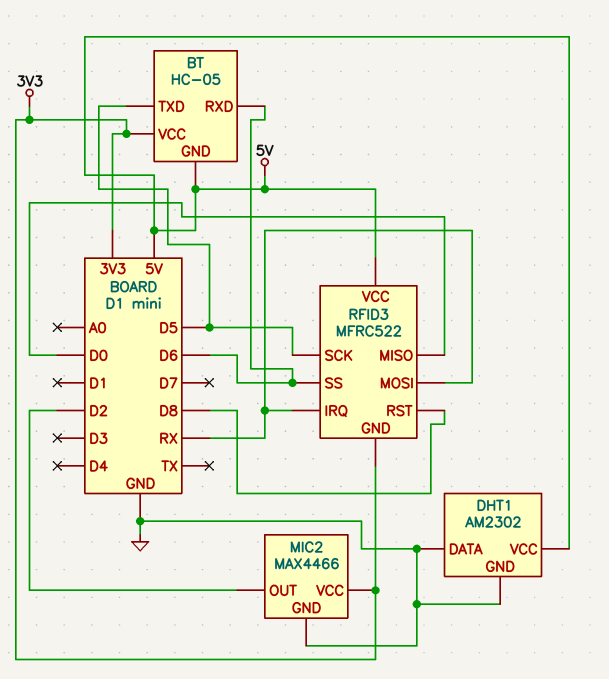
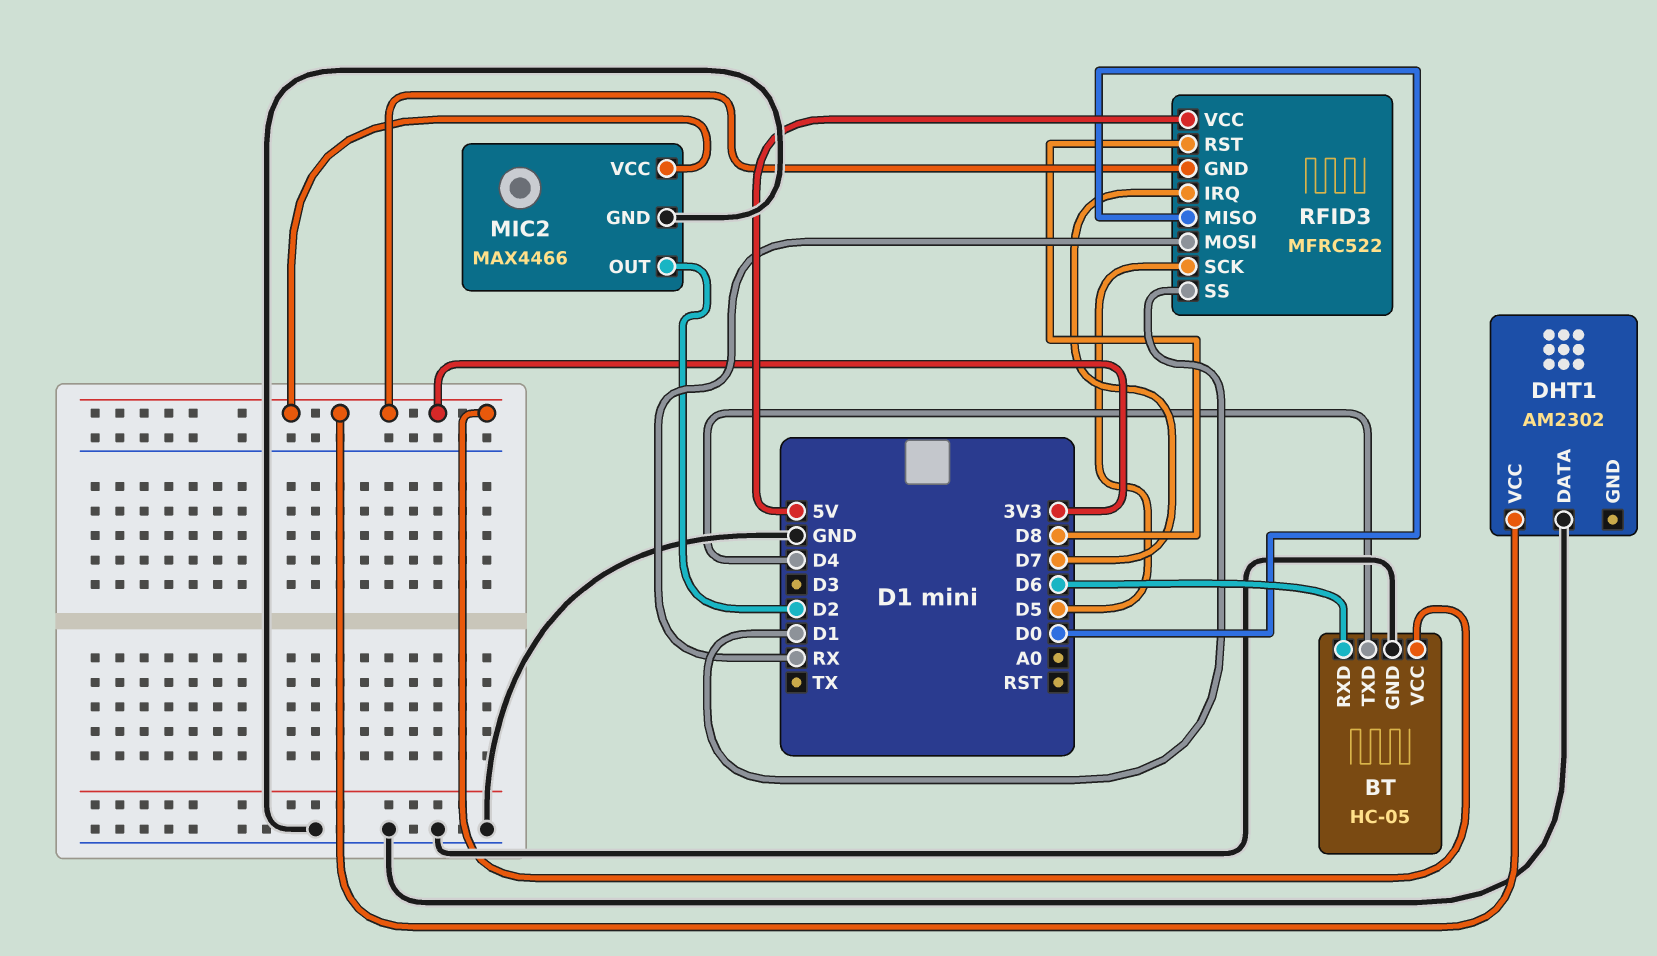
BT pin GND: 5V -> GND
BT pin TXD: D5 -> D4
DHT1 pin GND: GND -> none
DHT1 pin VCC: 5V -> 3V3
RFID3 pin IRQ: RX -> D7
RFID3 pin SS: D6 -> D1

